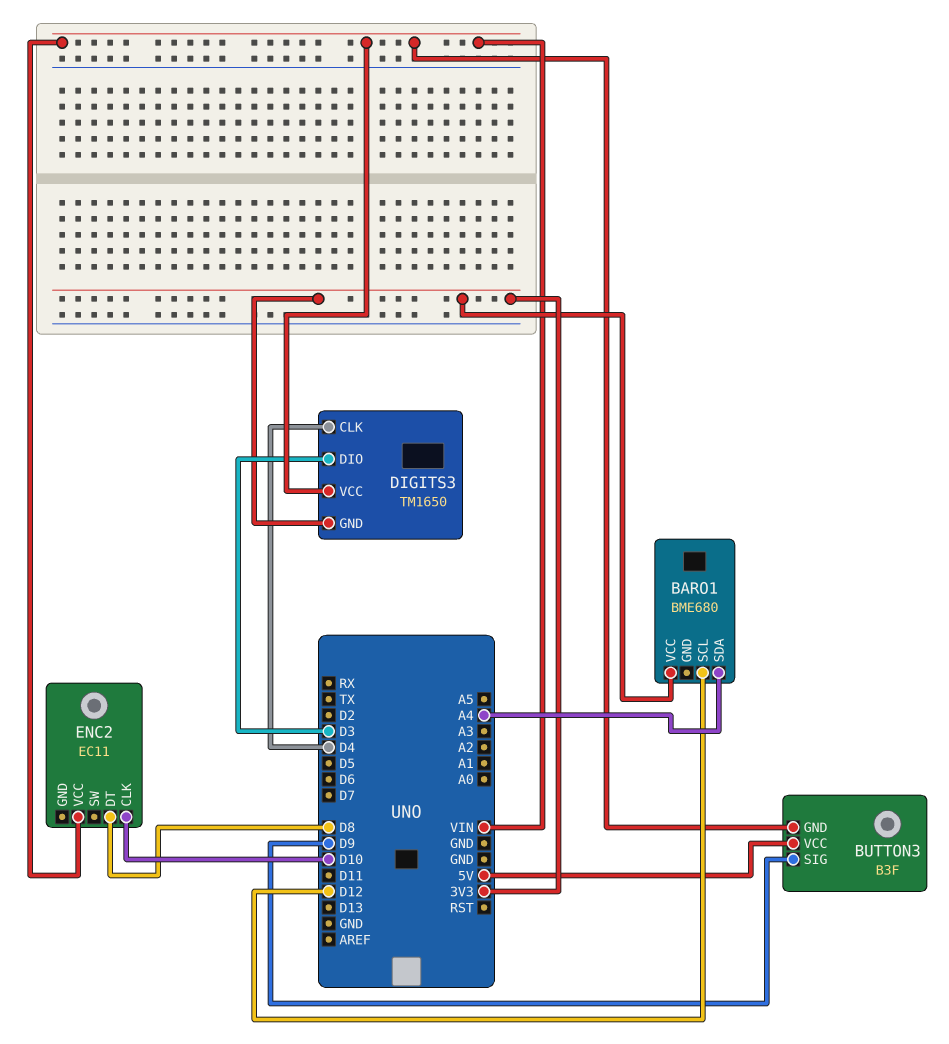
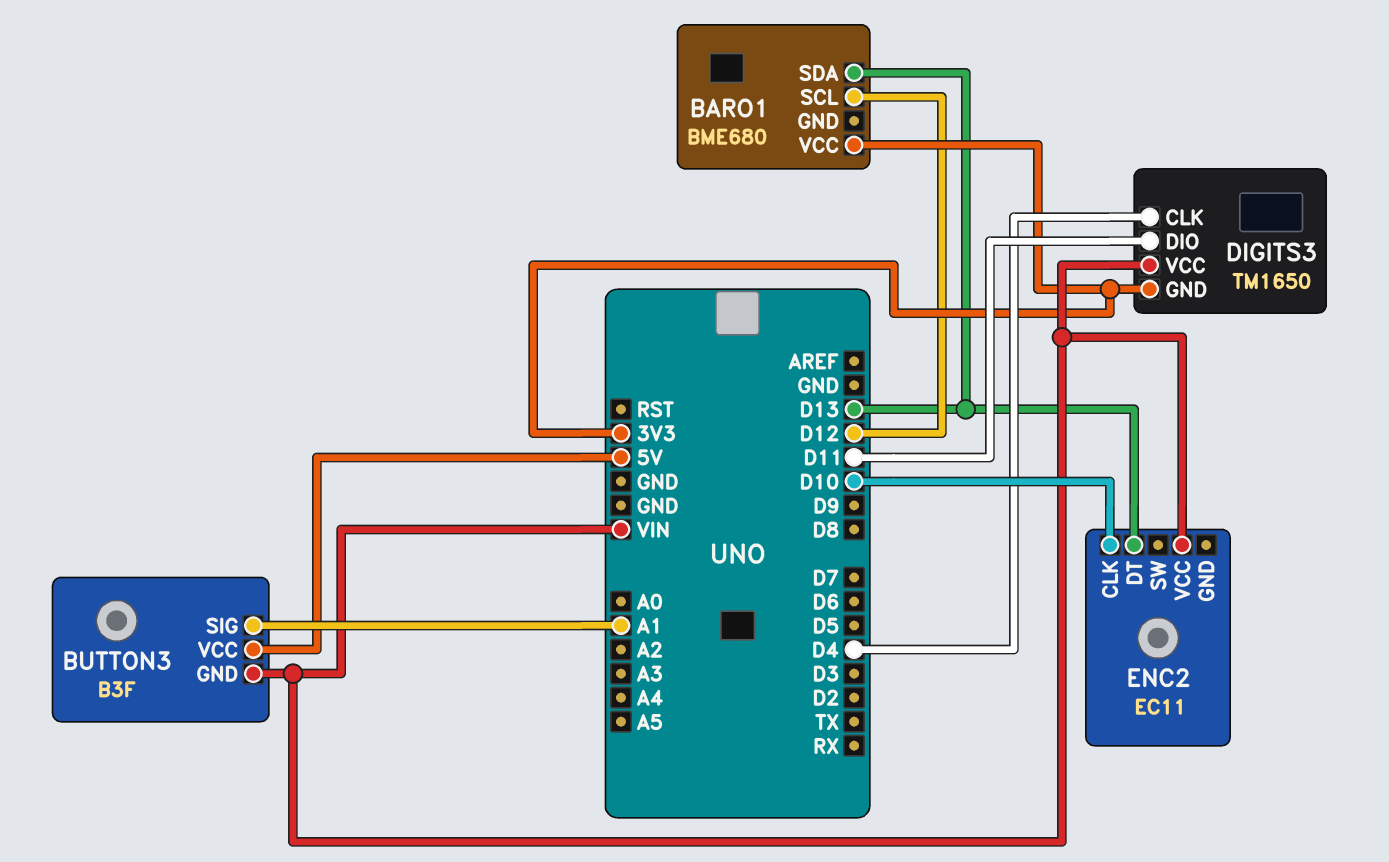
BARO1 pin SDA: A4 -> D13
BUTTON3 pin SIG: D9 -> A1
DIGITS3 pin DIO: D3 -> D11
ENC2 pin DT: D8 -> D13

